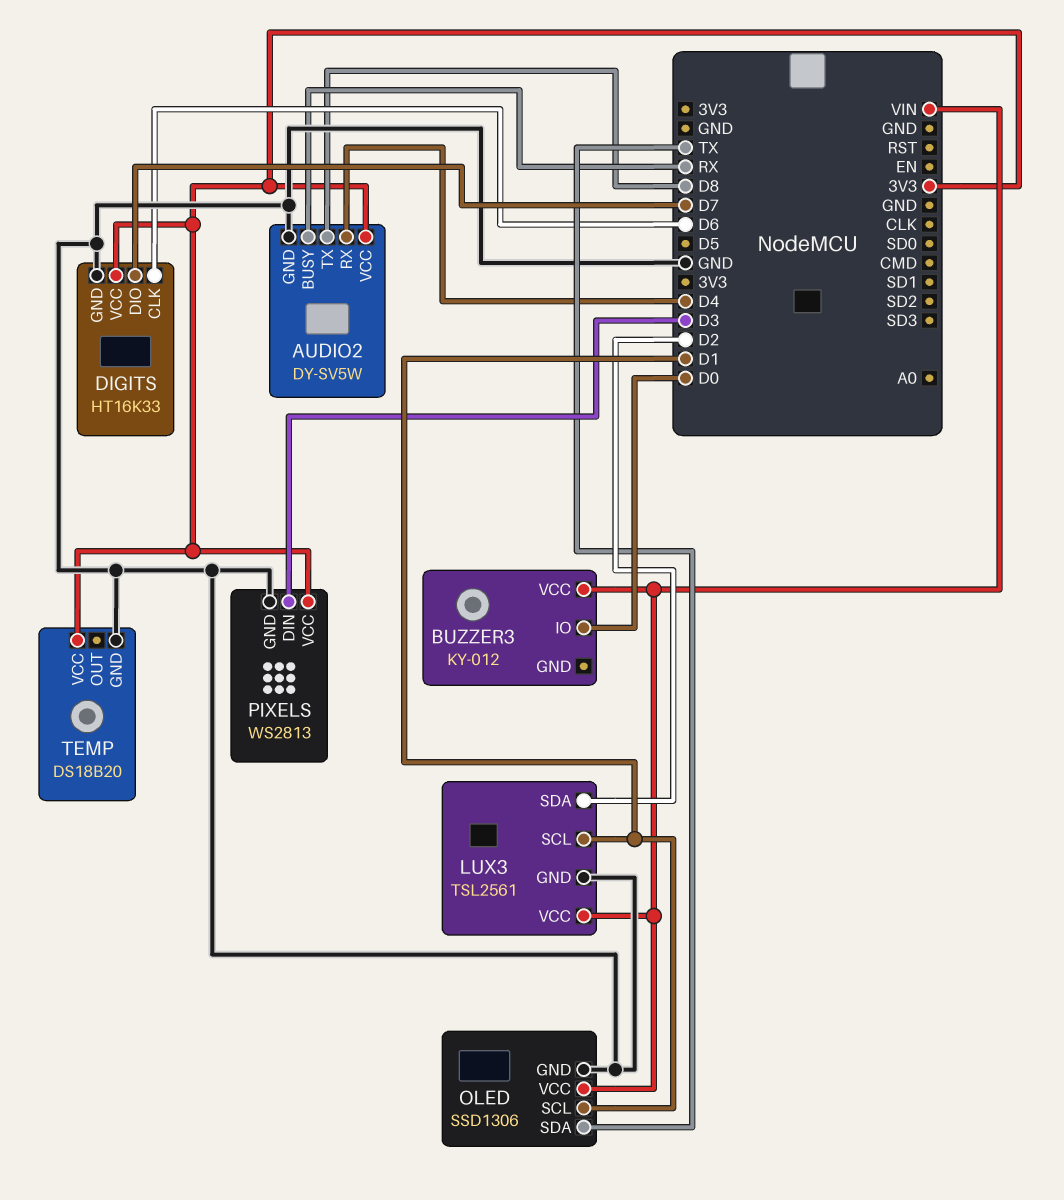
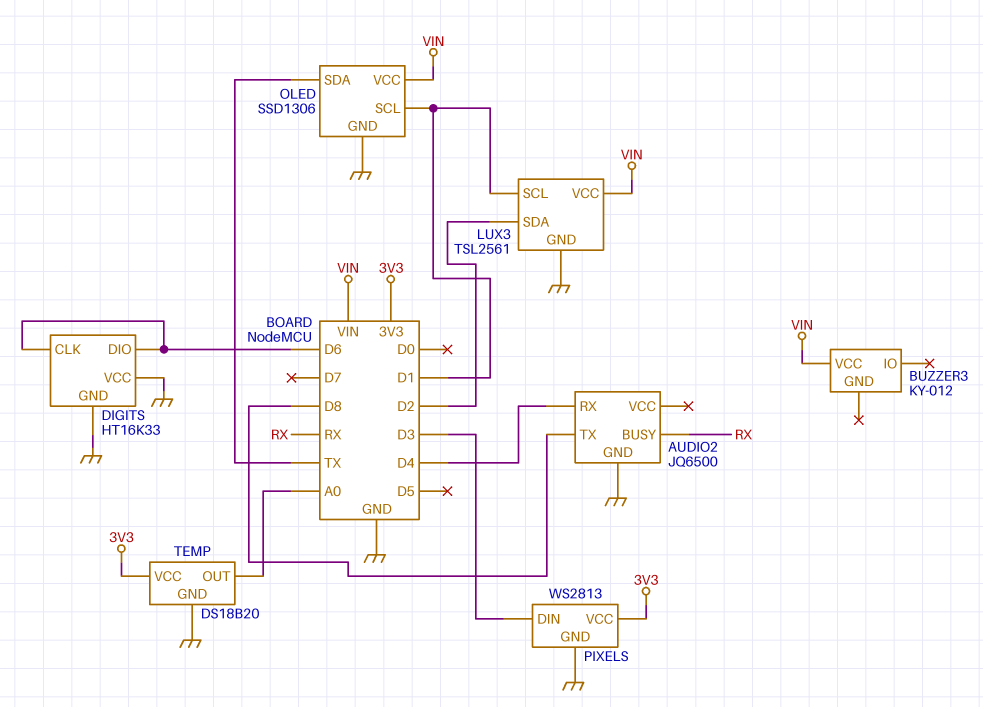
AUDIO2: DY-SV5W -> JQ6500
AUDIO2 pin VCC: 3V3 -> none
BUZZER3 pin IO: D0 -> none
DIGITS pin DIO: D7 -> D6
DIGITS pin VCC: 3V3 -> GND
TEMP pin OUT: none -> A0

